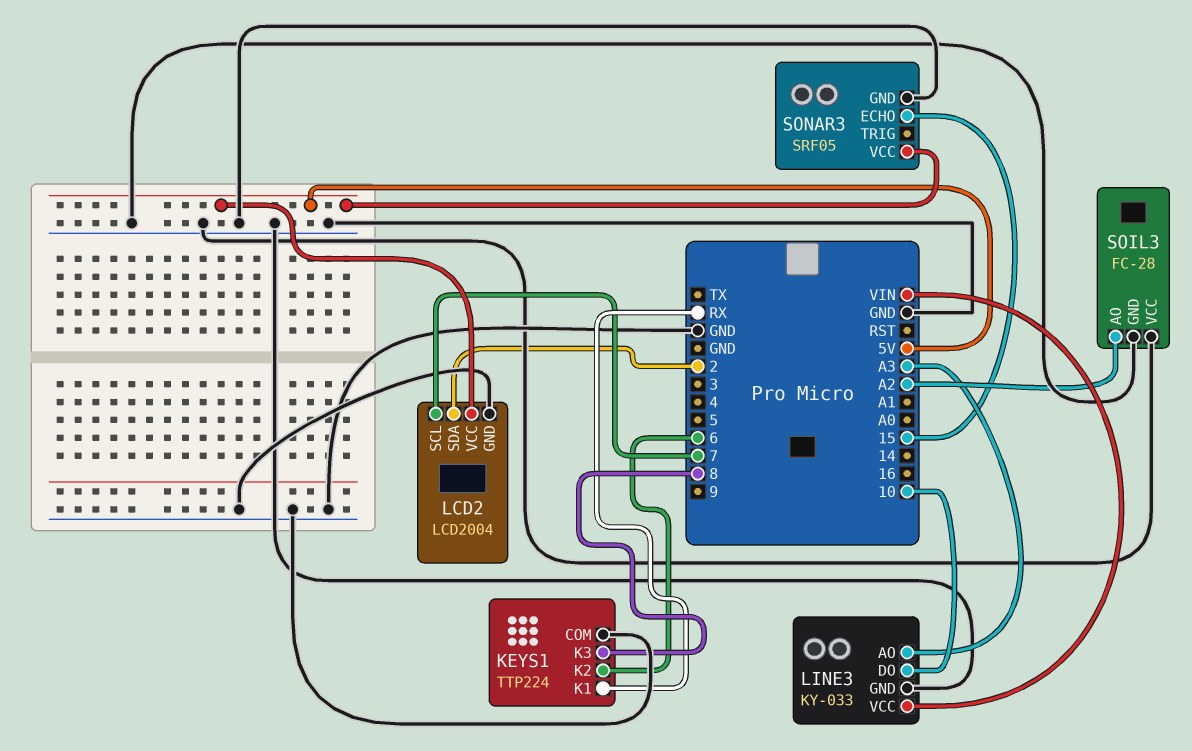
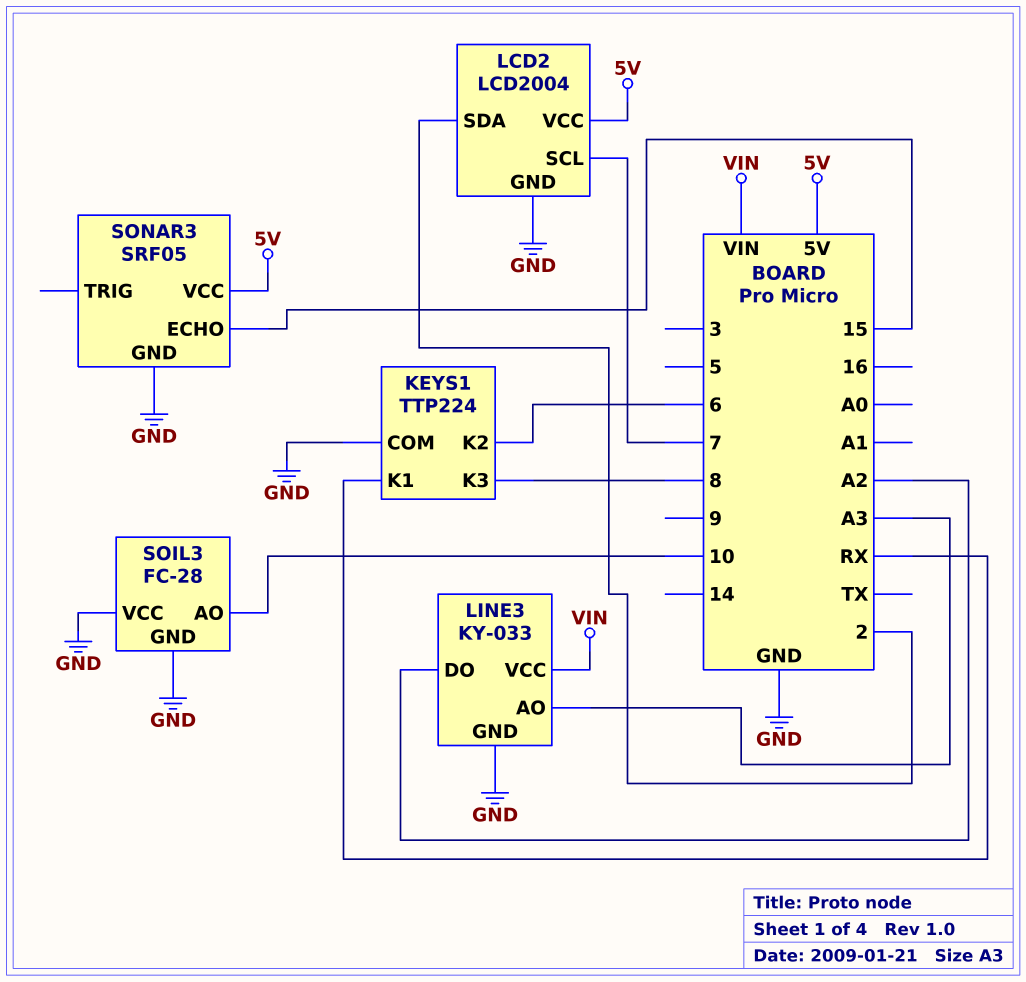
LINE3 pin DO: 10 -> A2
SOIL3 pin AO: A2 -> 10

